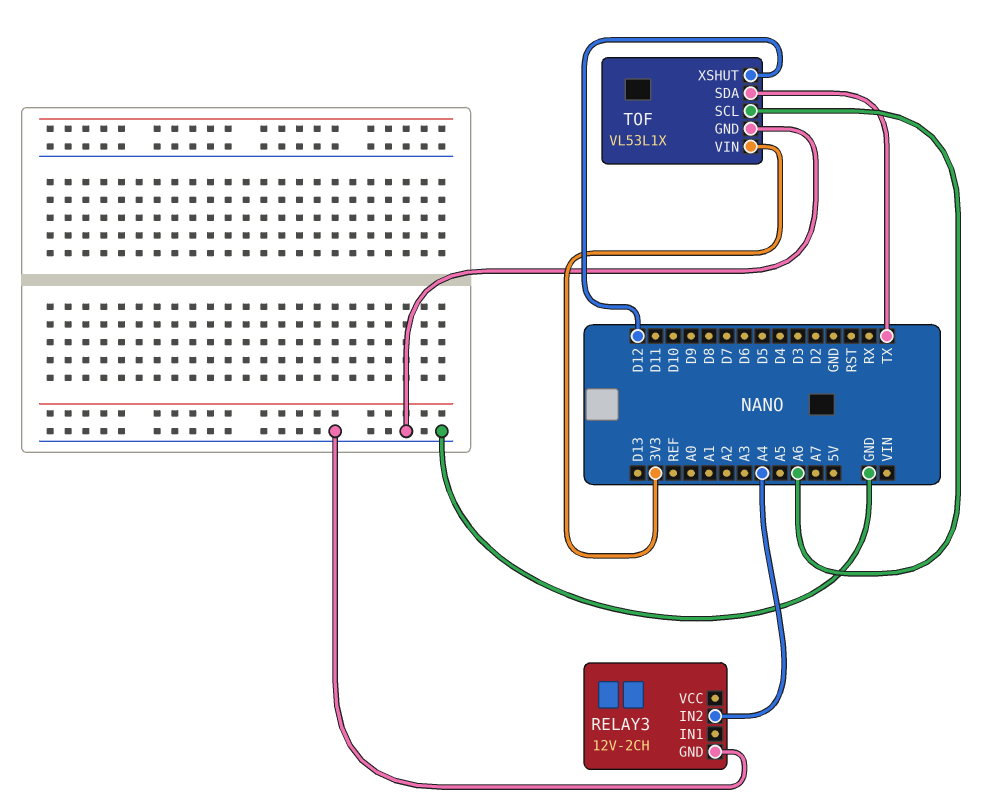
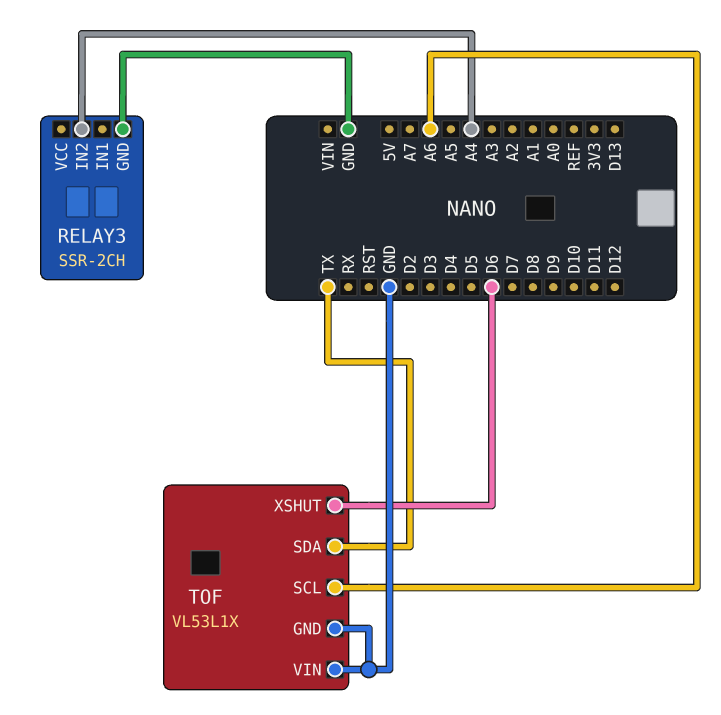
RELAY3: 12V-2CH -> SSR-2CH
TOF pin VIN: 3V3 -> GND
TOF pin XSHUT: D12 -> D6

